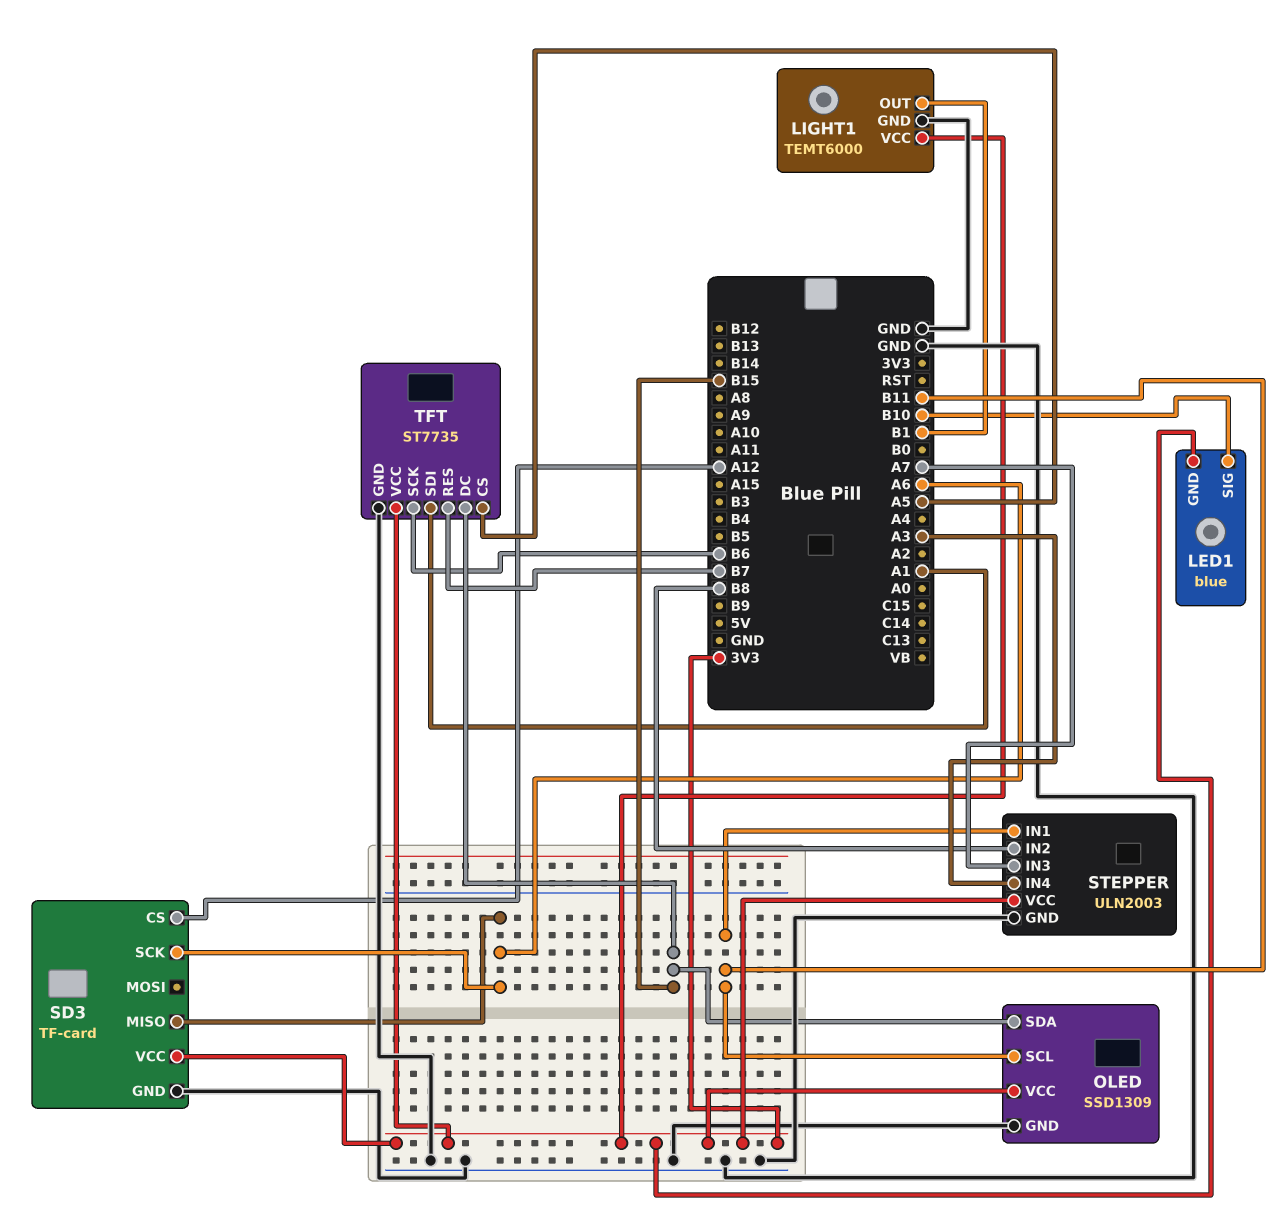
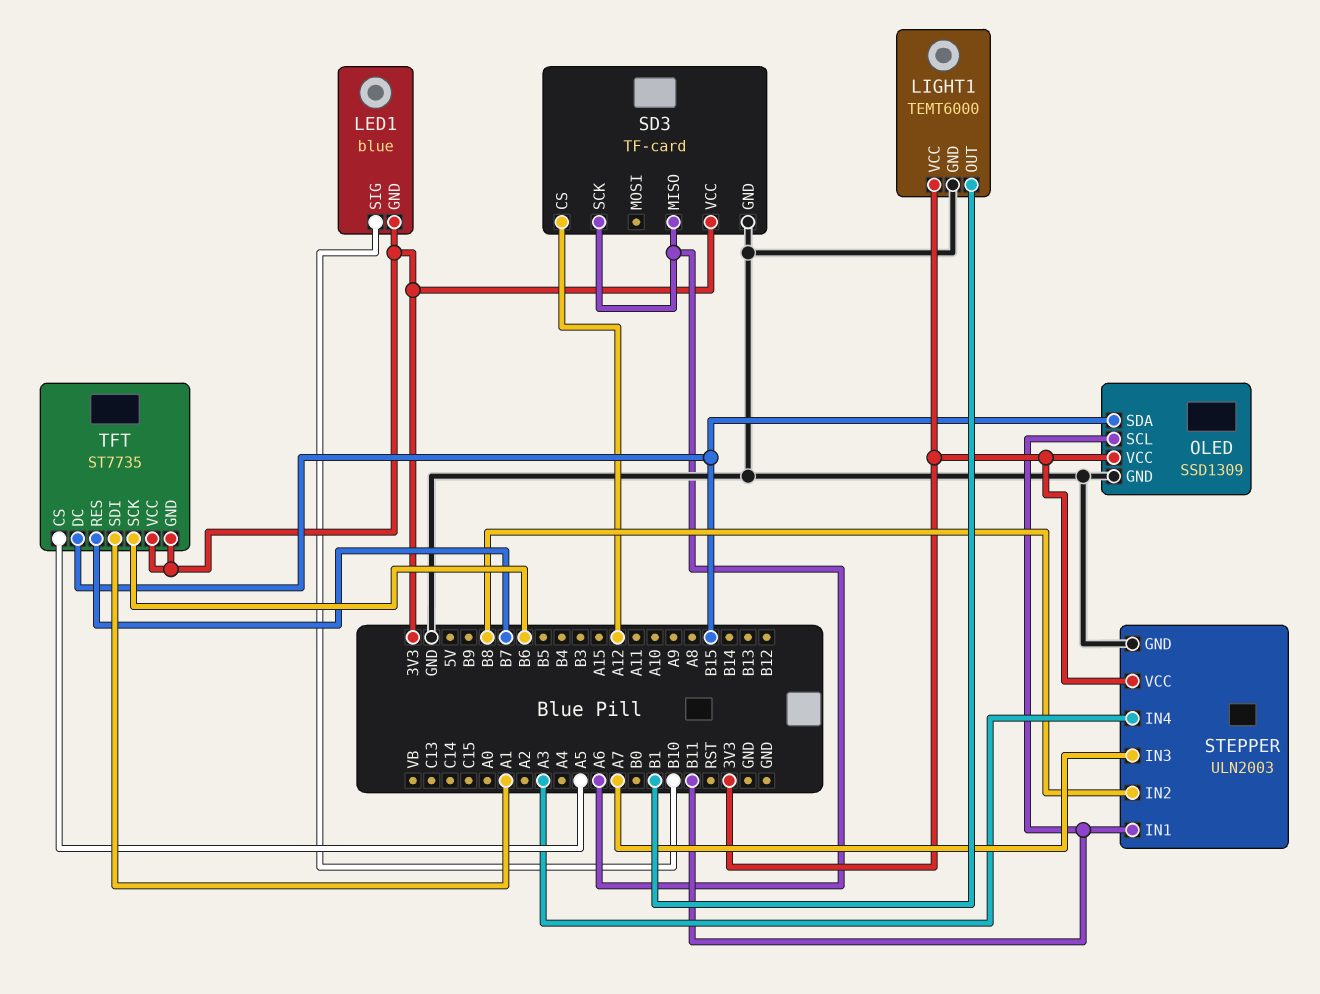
TFT pin GND: GND -> 3V3

